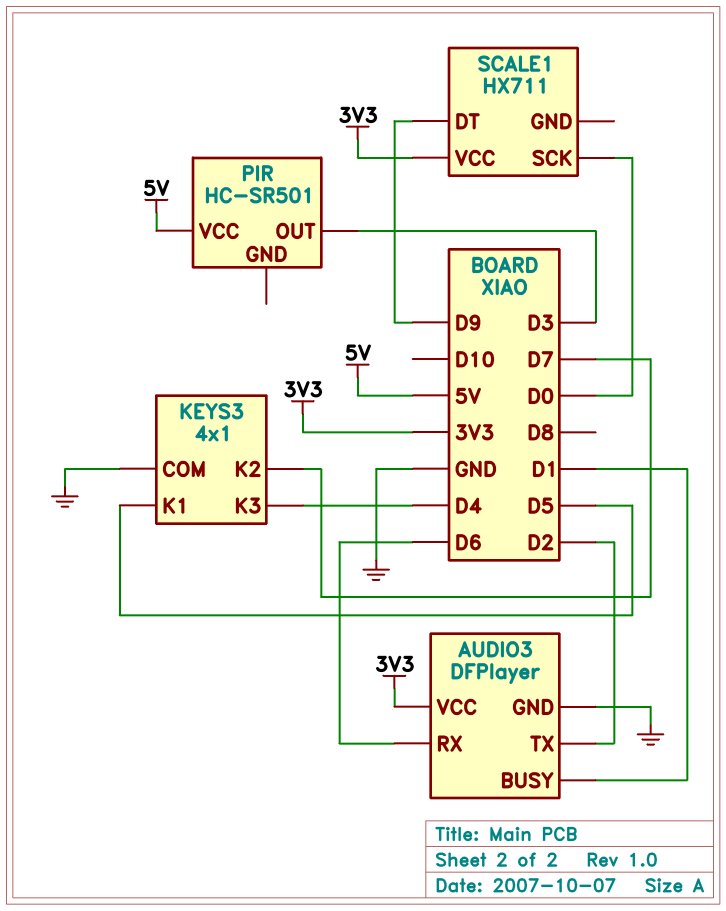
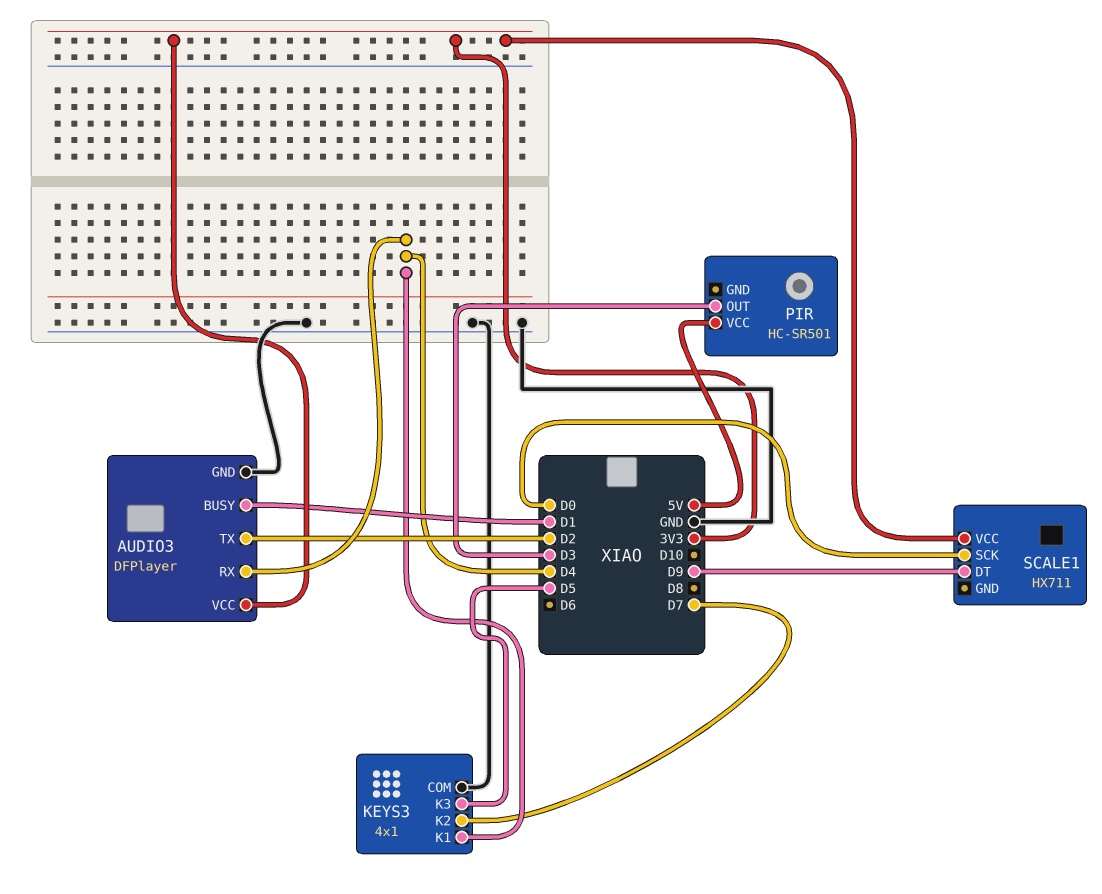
AUDIO3 pin RX: D6 -> D4
KEYS3 pin K1: D5 -> D4
KEYS3 pin K3: D4 -> D5

